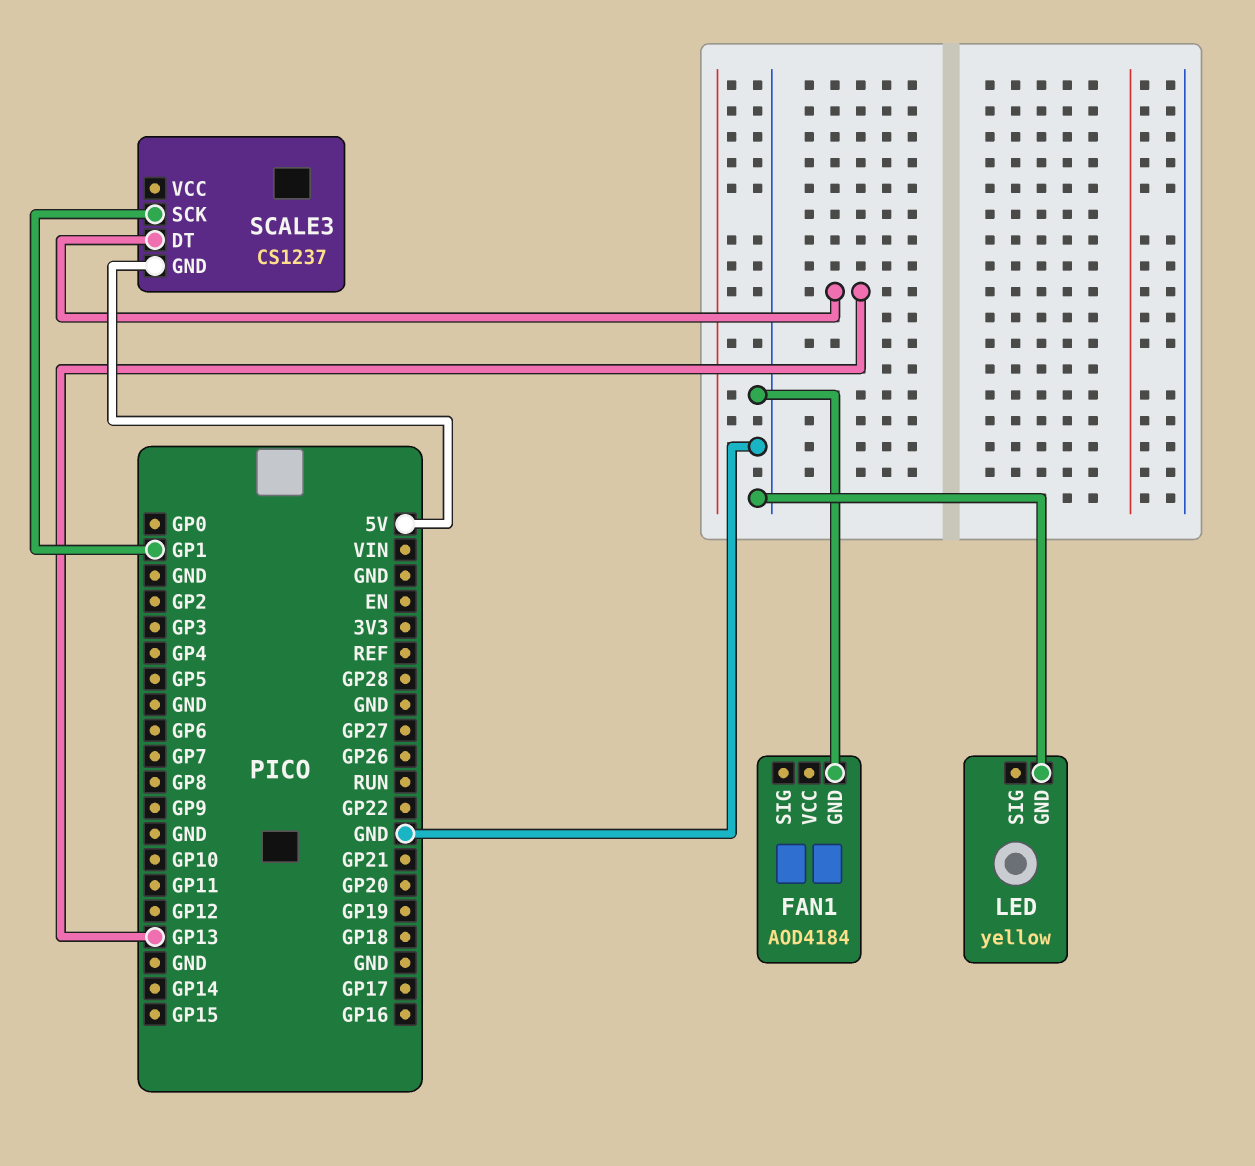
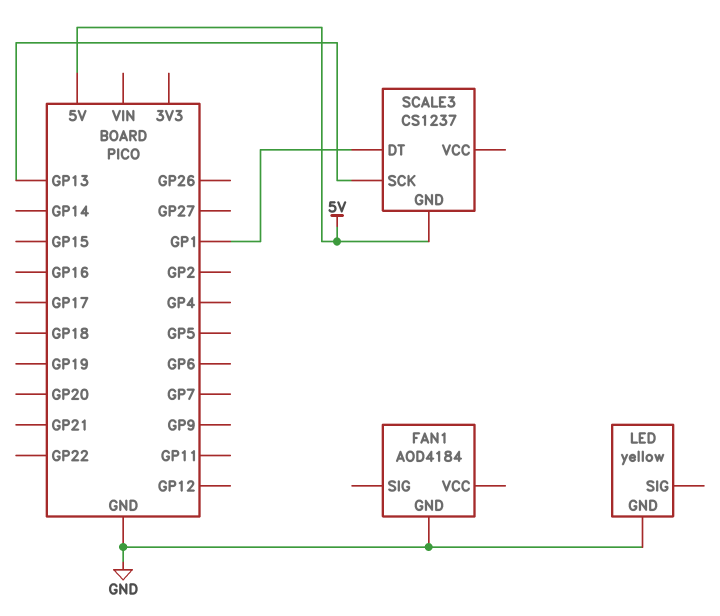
SCALE3 pin DT: GP13 -> GP1
SCALE3 pin SCK: GP1 -> GP13

